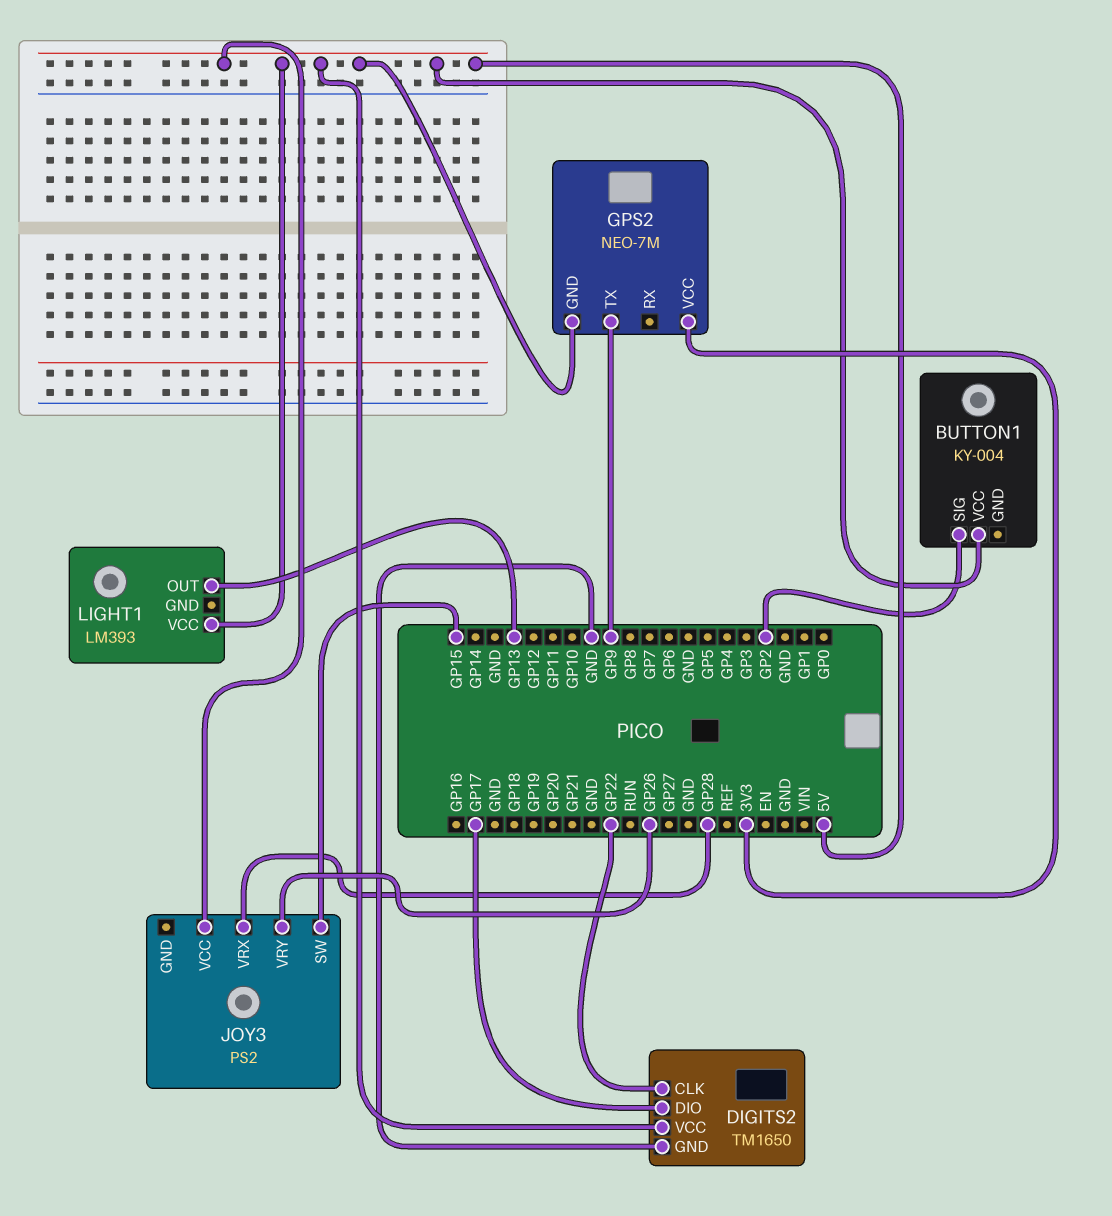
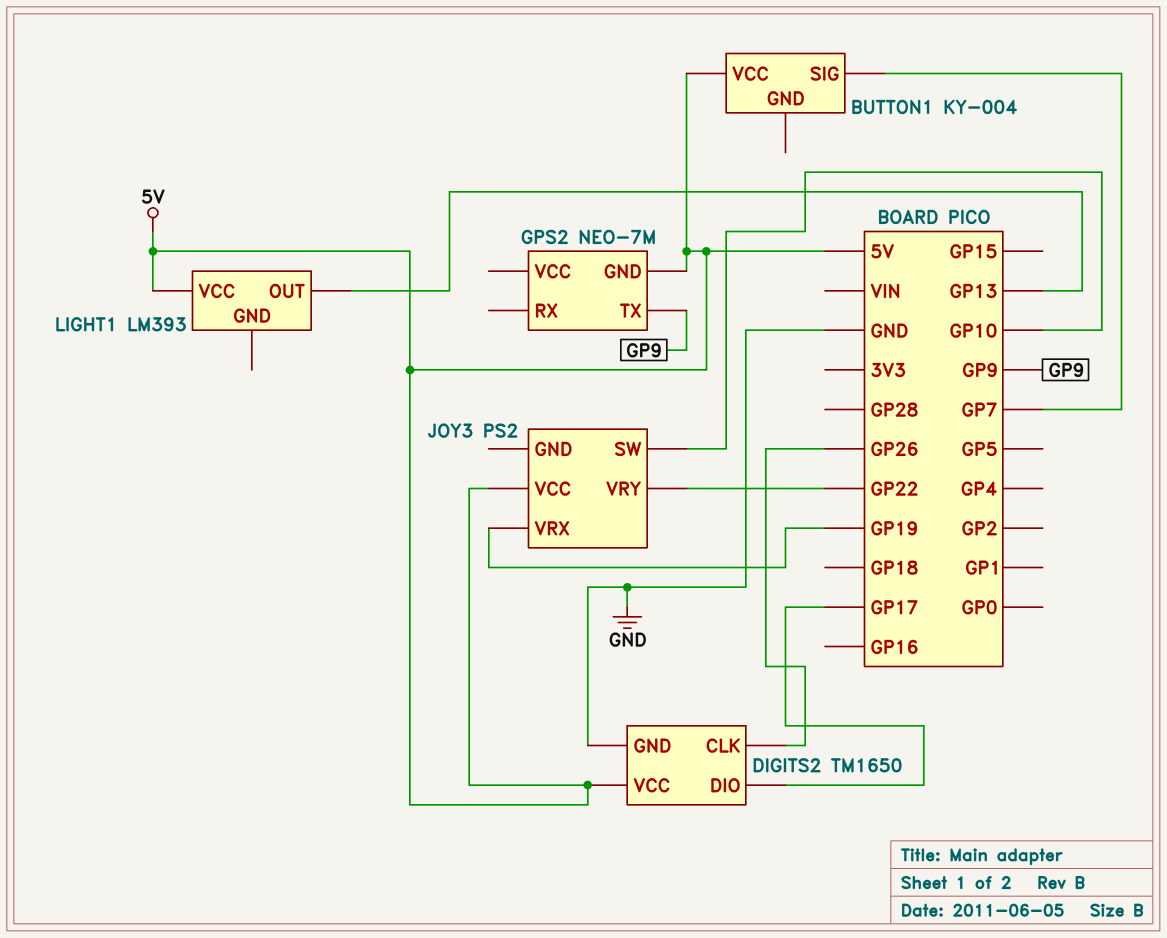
BUTTON1 pin SIG: GP2 -> GP7
DIGITS2 pin CLK: GP22 -> GP26
GPS2 pin VCC: 3V3 -> none
JOY3 pin SW: GP15 -> GP10
JOY3 pin VRX: GP28 -> GP19
JOY3 pin VRY: GP26 -> GP22

